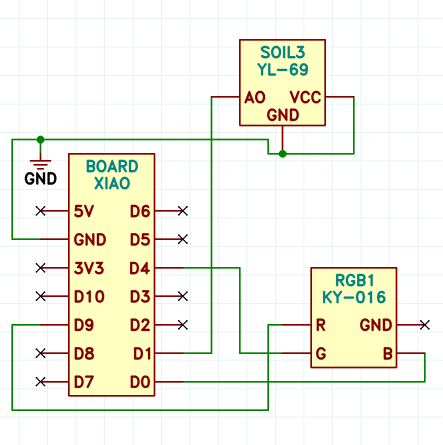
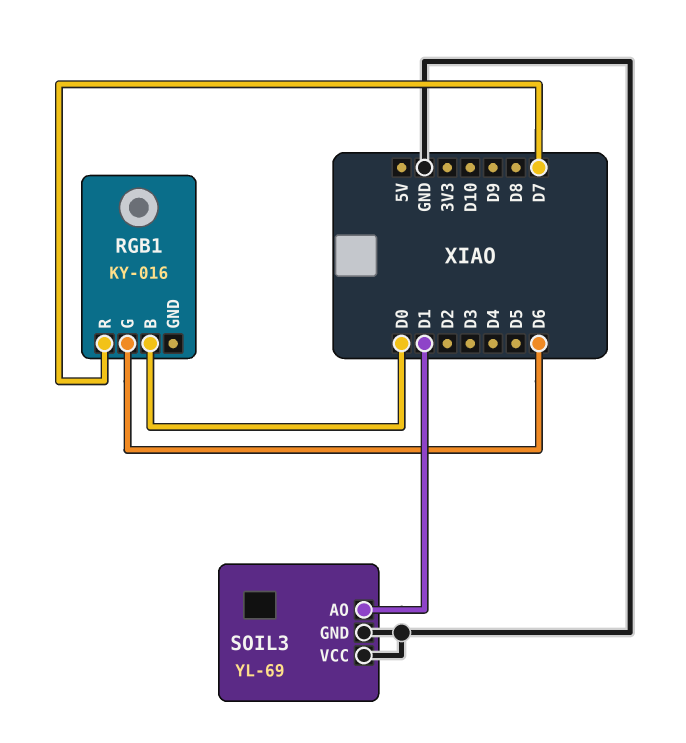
RGB1 pin G: D4 -> D6
RGB1 pin R: D9 -> D7

